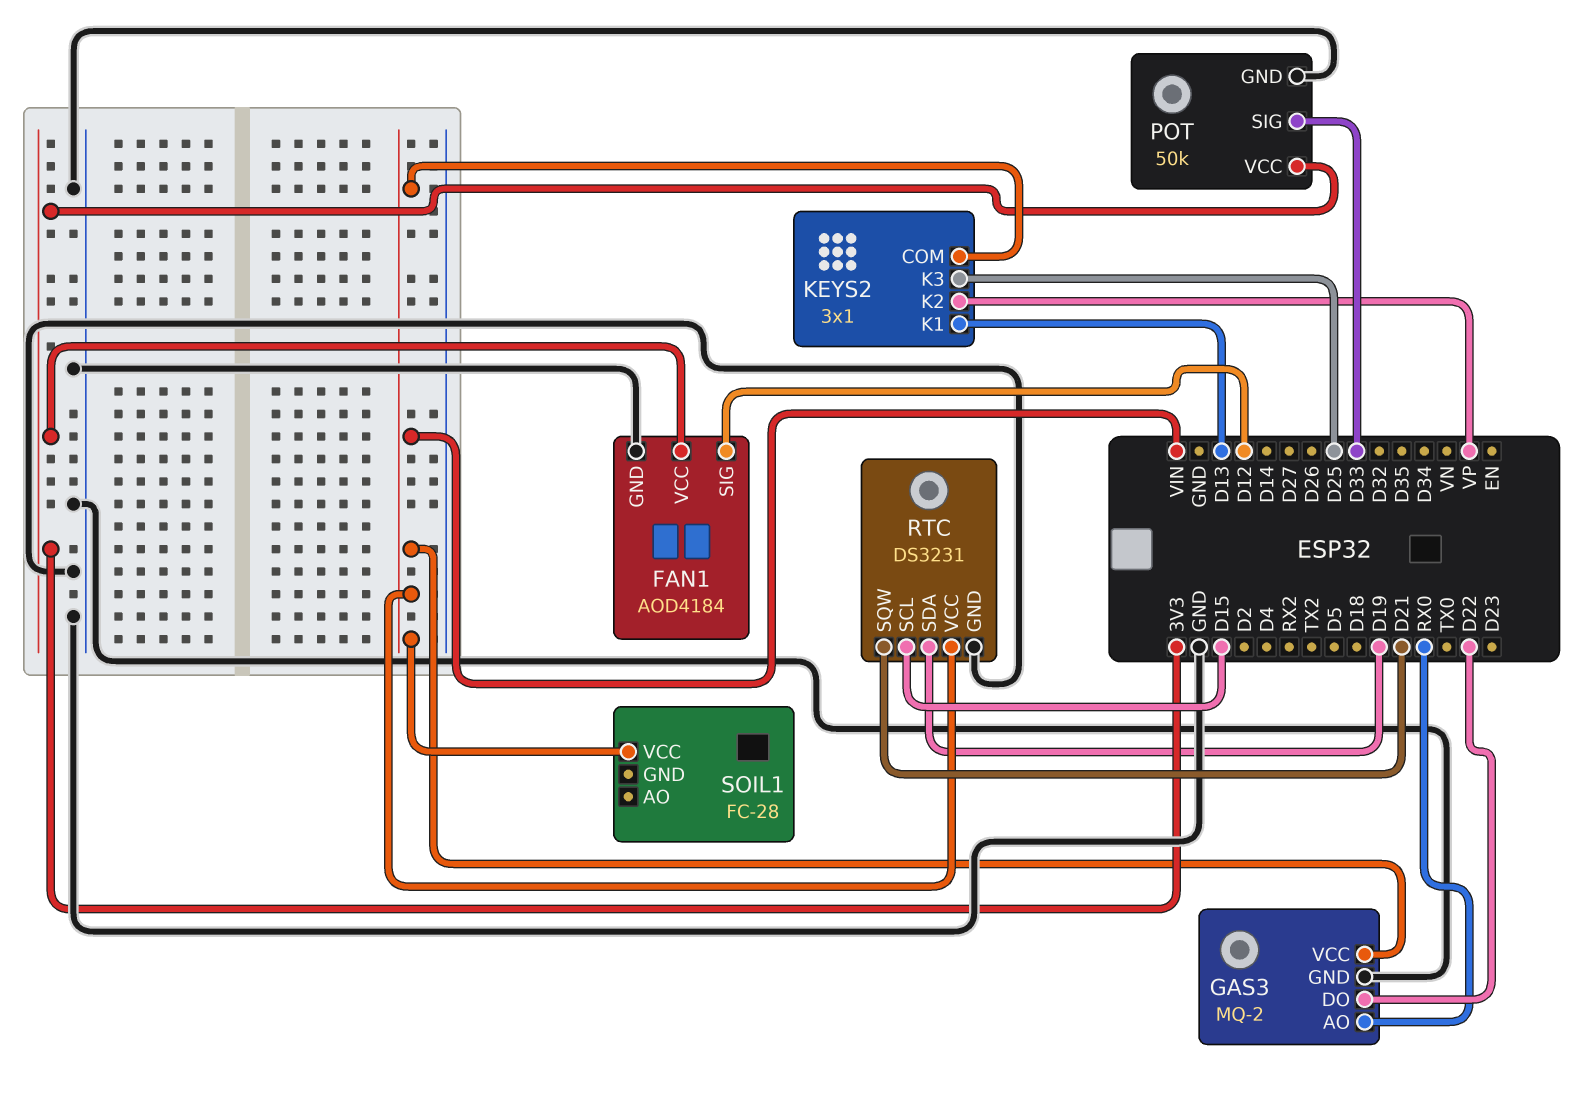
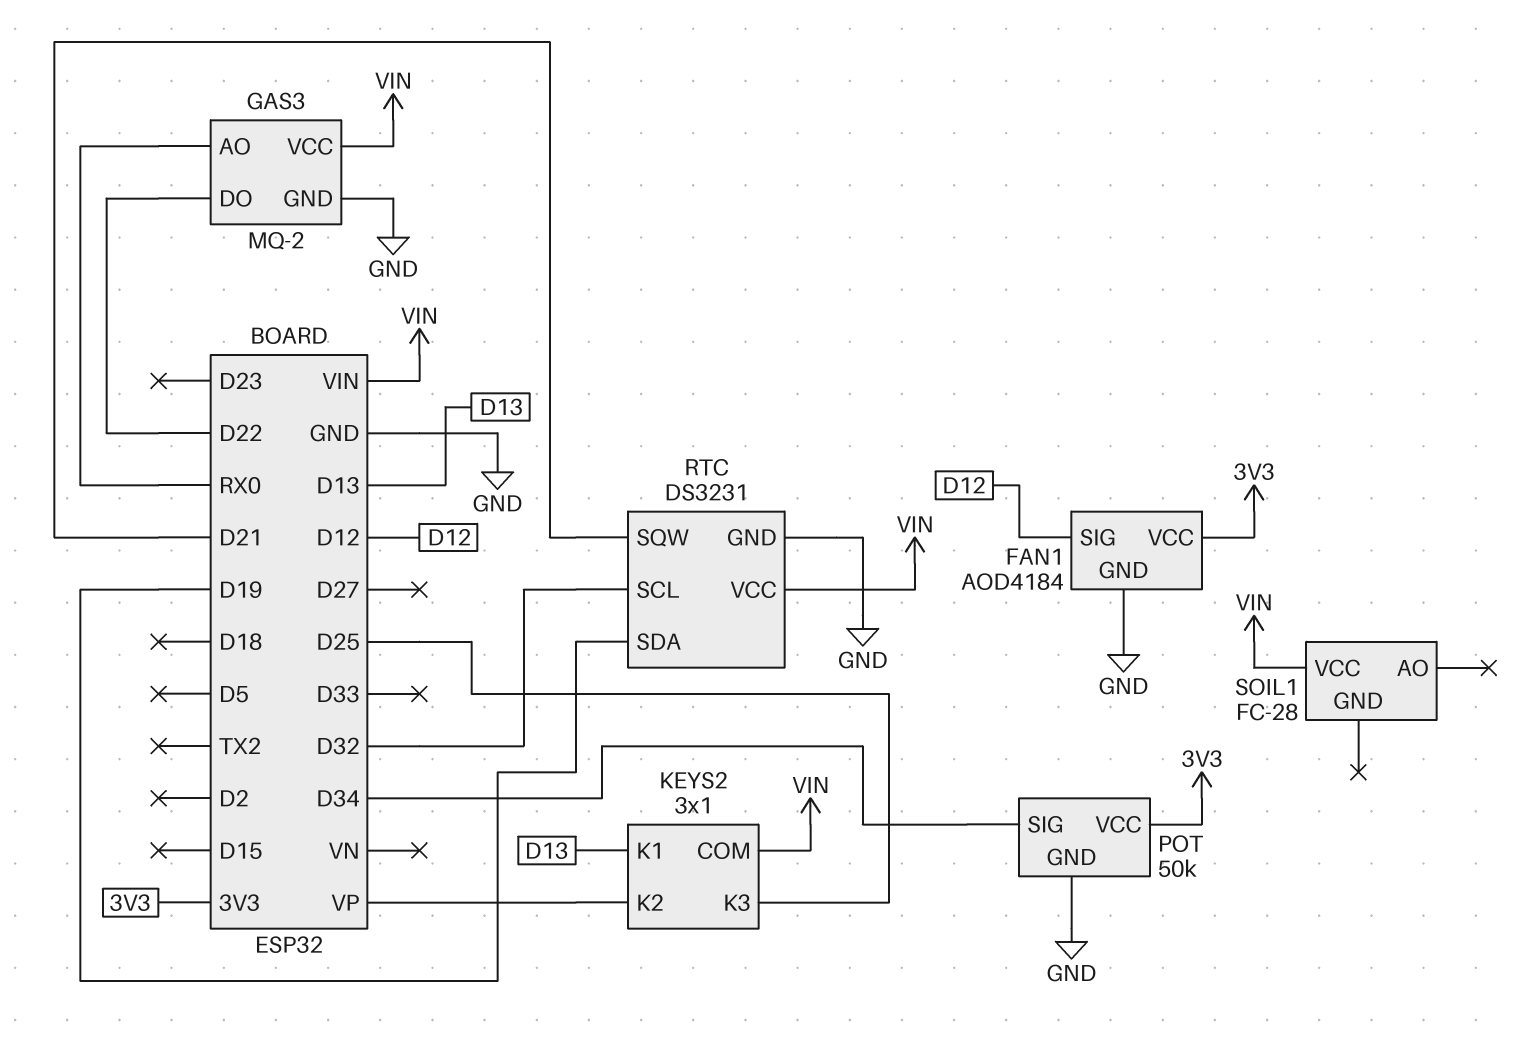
POT pin SIG: D33 -> D34
RTC pin SCL: D15 -> D32

